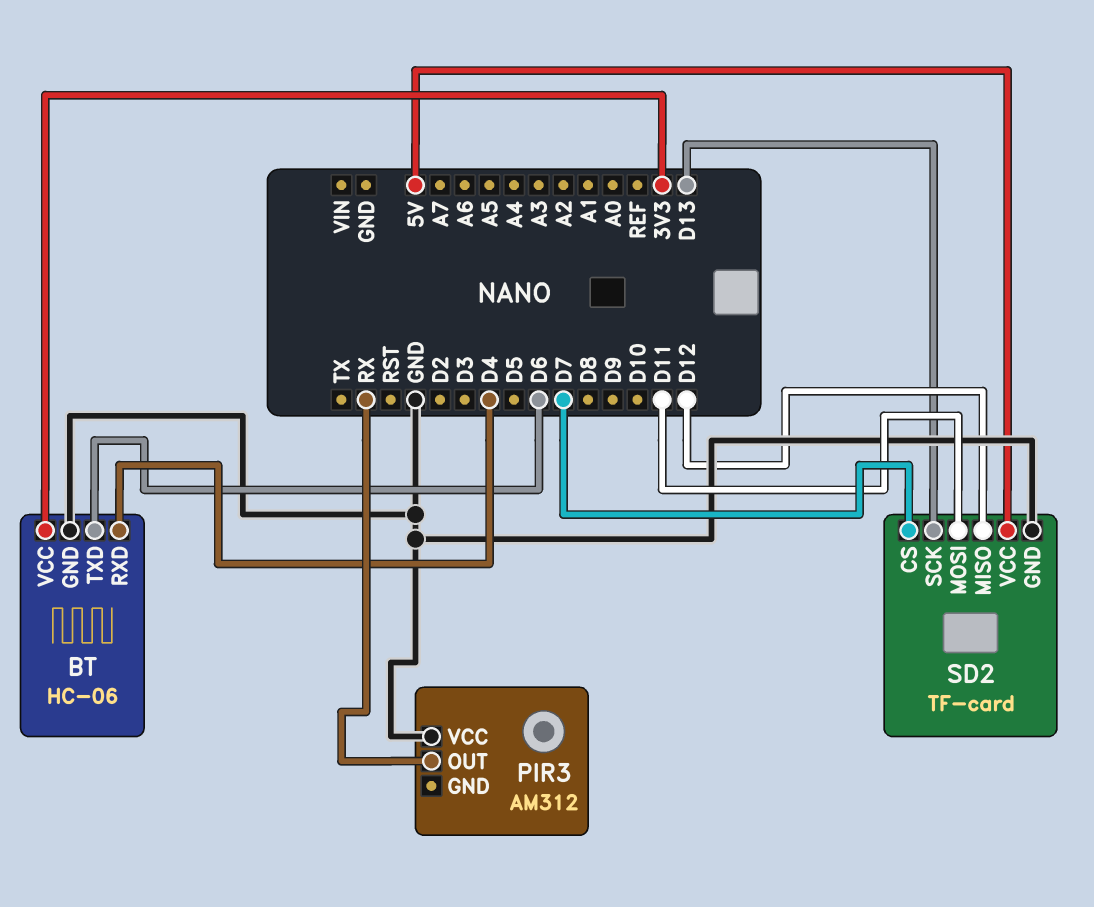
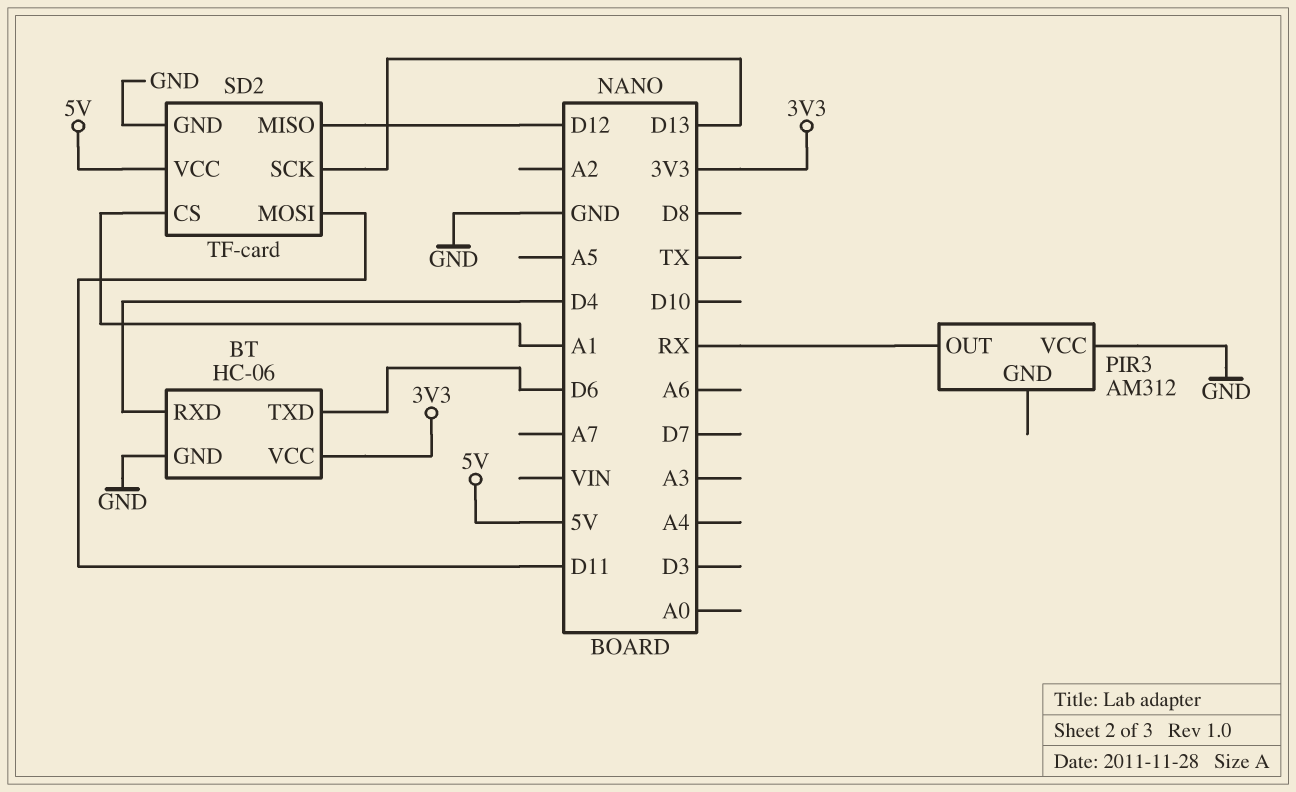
SD2 pin CS: D7 -> A1

